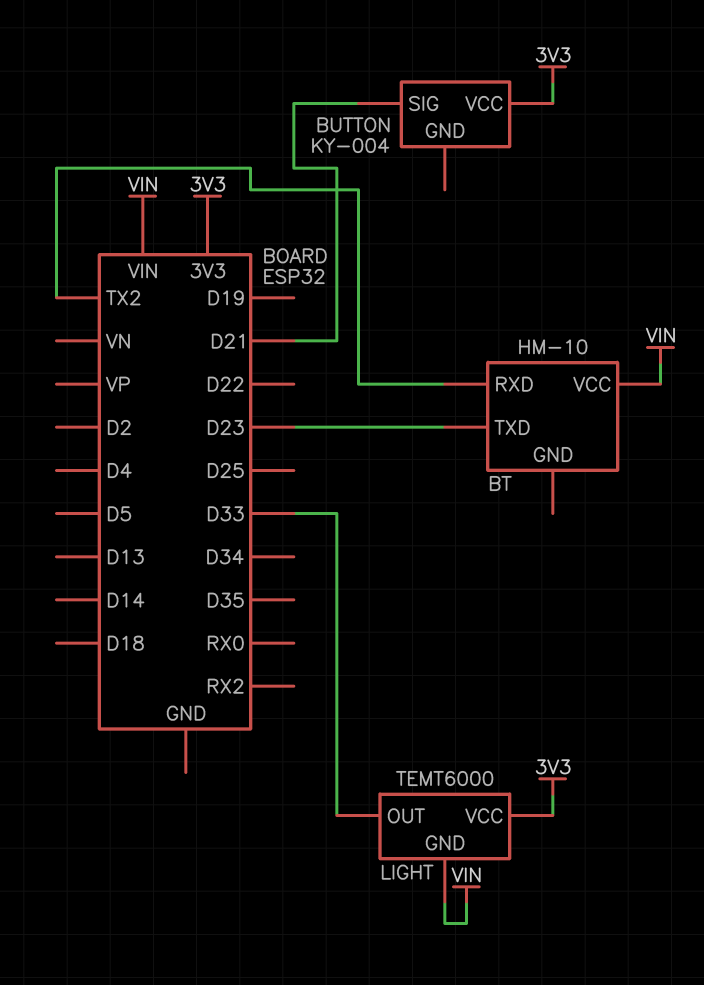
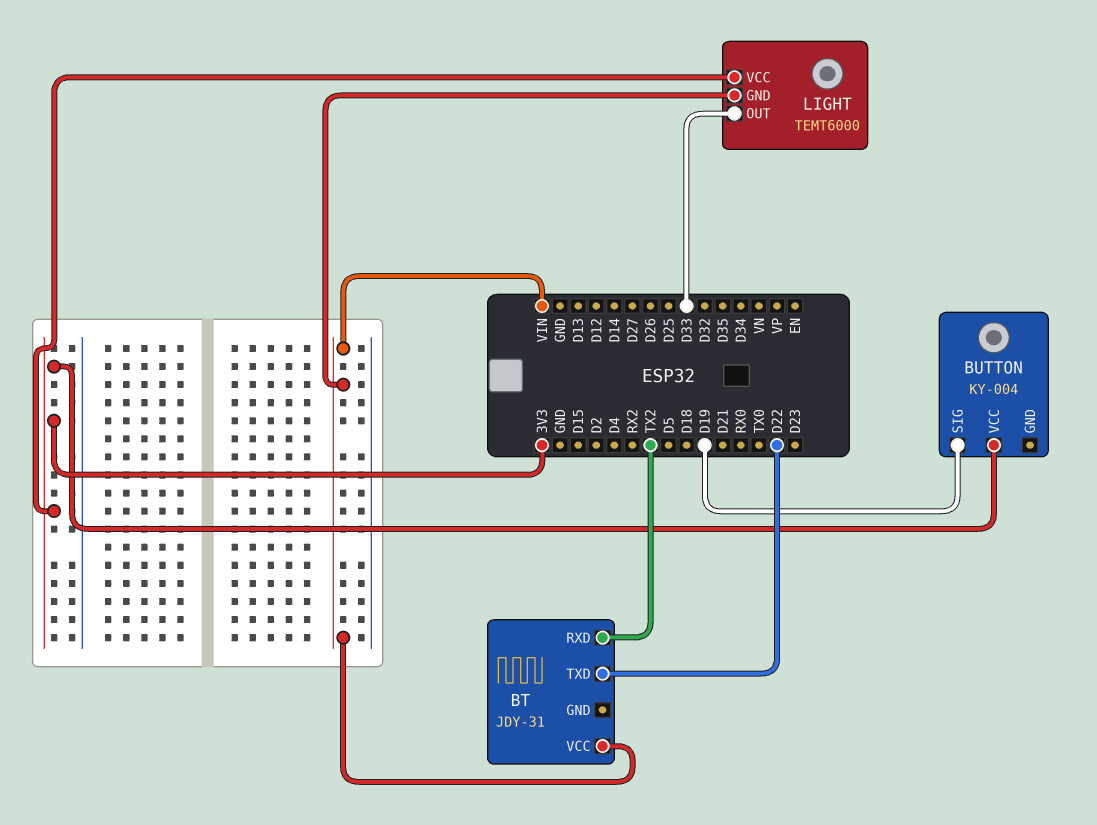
BT: HM-10 -> JDY-31
BT pin TXD: D23 -> D22
BUTTON pin SIG: D21 -> D19

